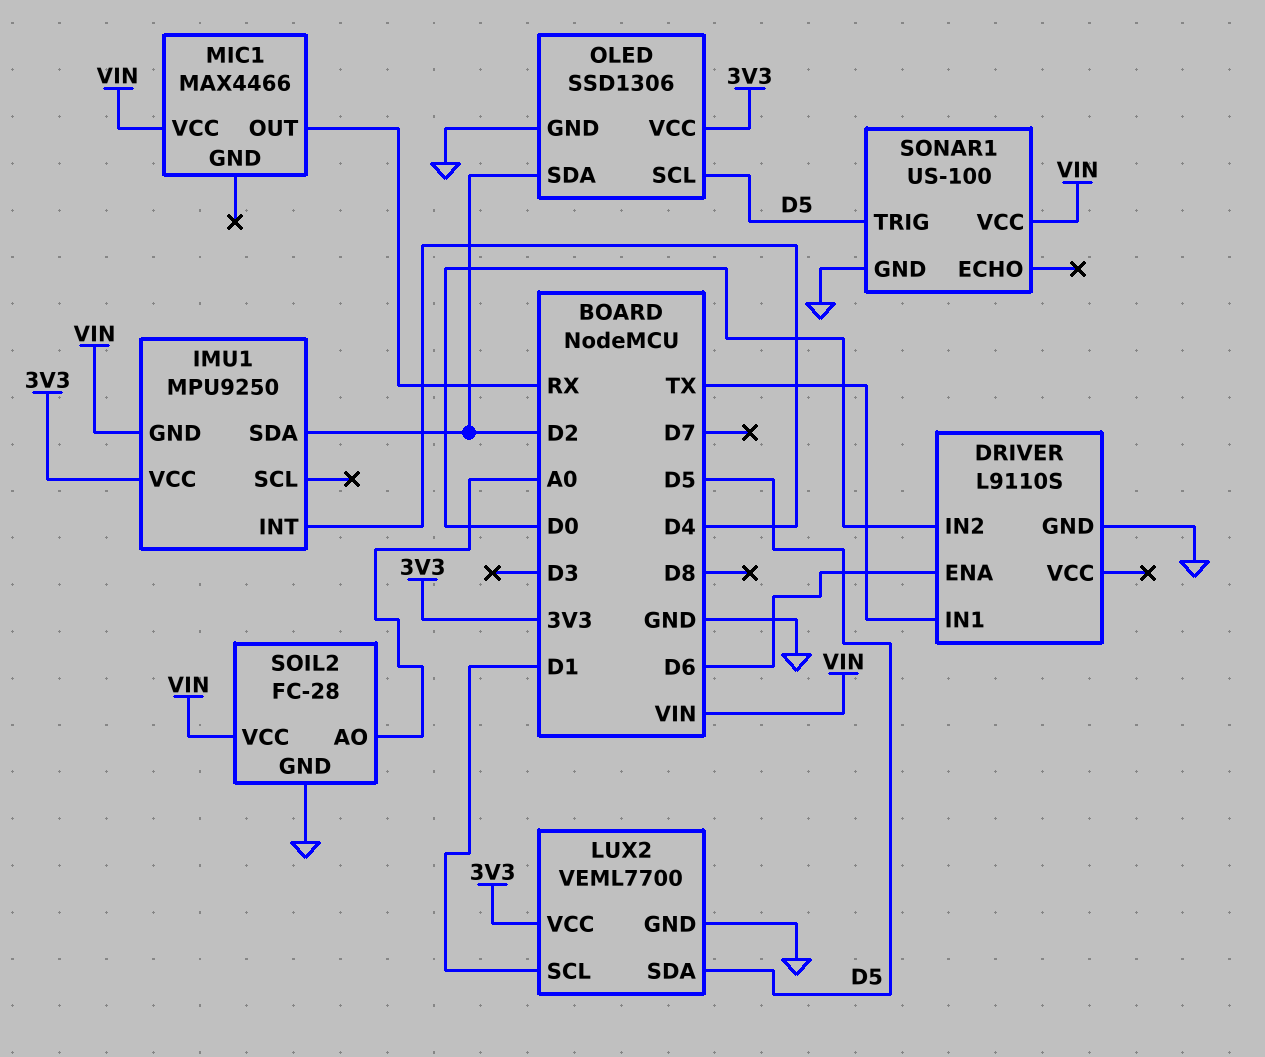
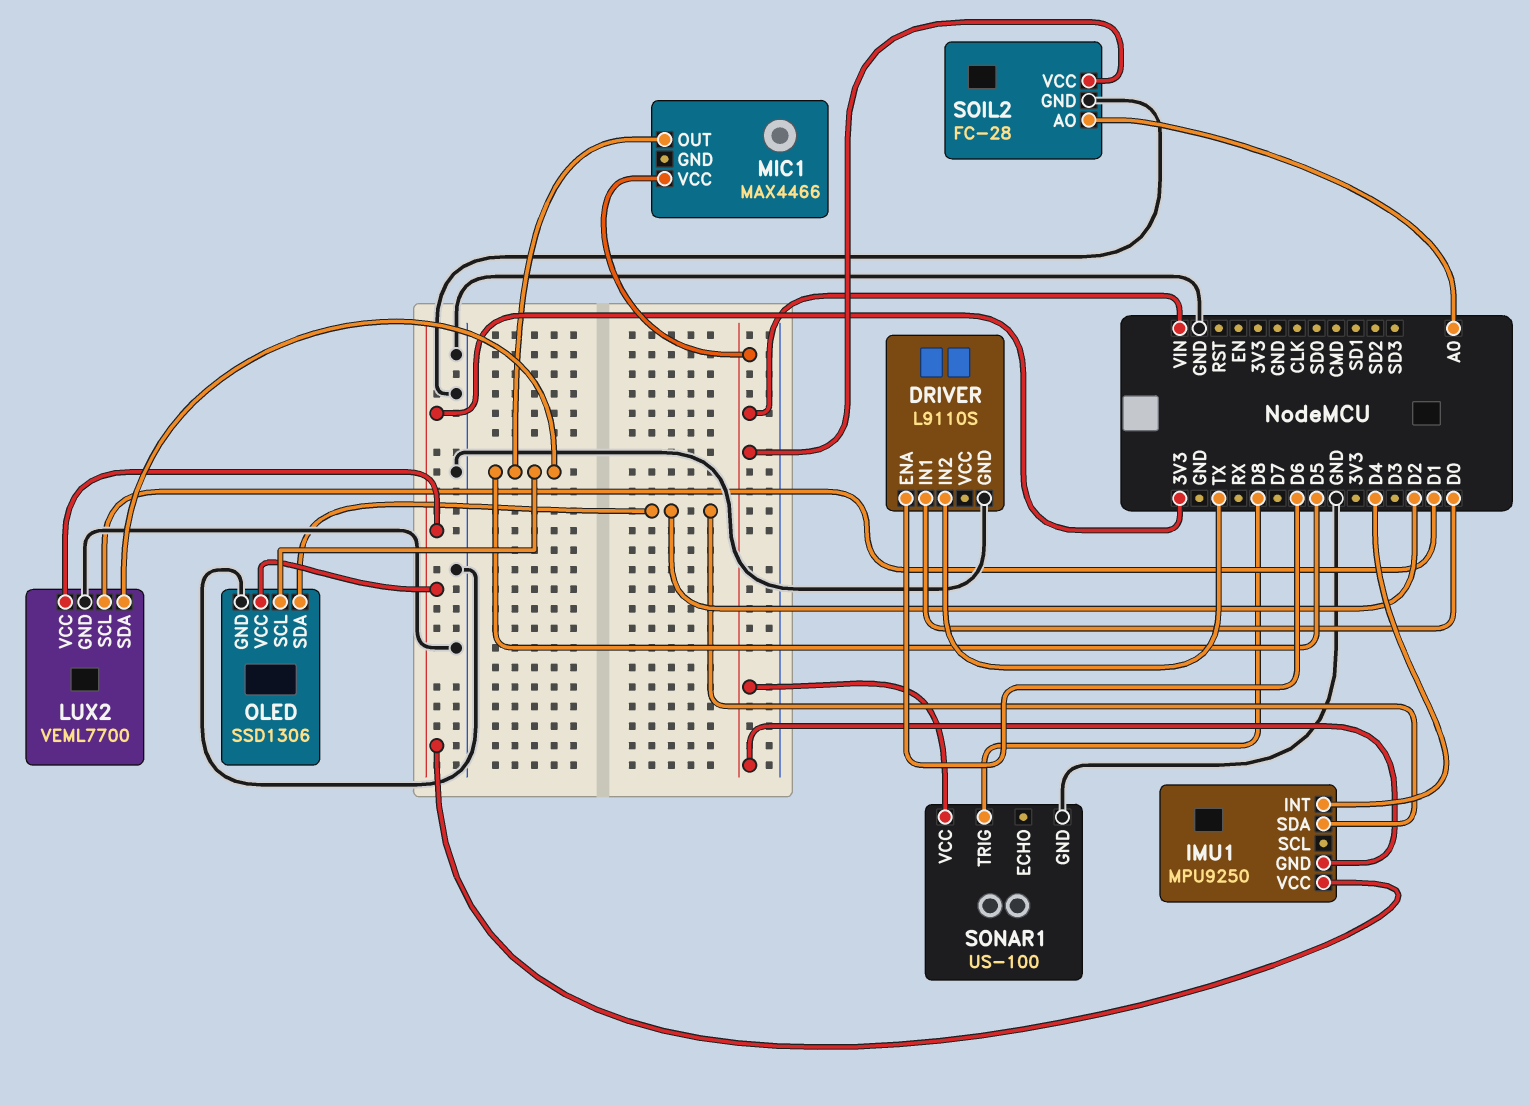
DRIVER pin IN1: TX -> D0
DRIVER pin IN2: D0 -> TX
MIC1 pin OUT: RX -> D5
SONAR1 pin TRIG: D5 -> D8

